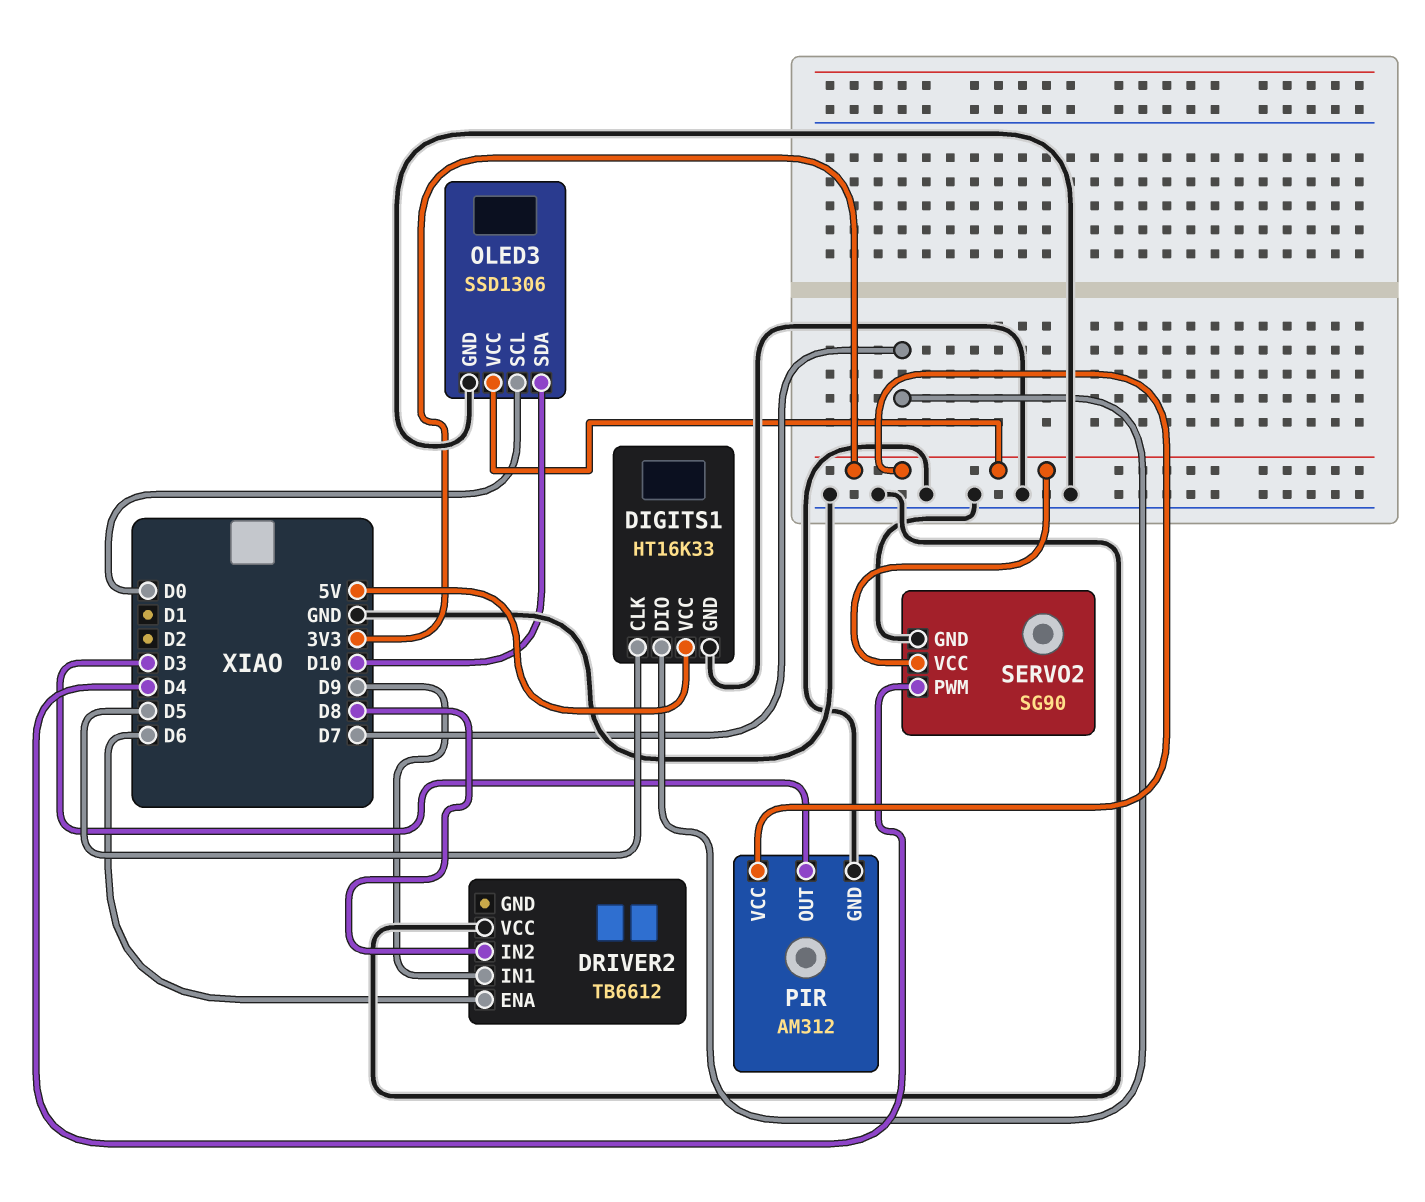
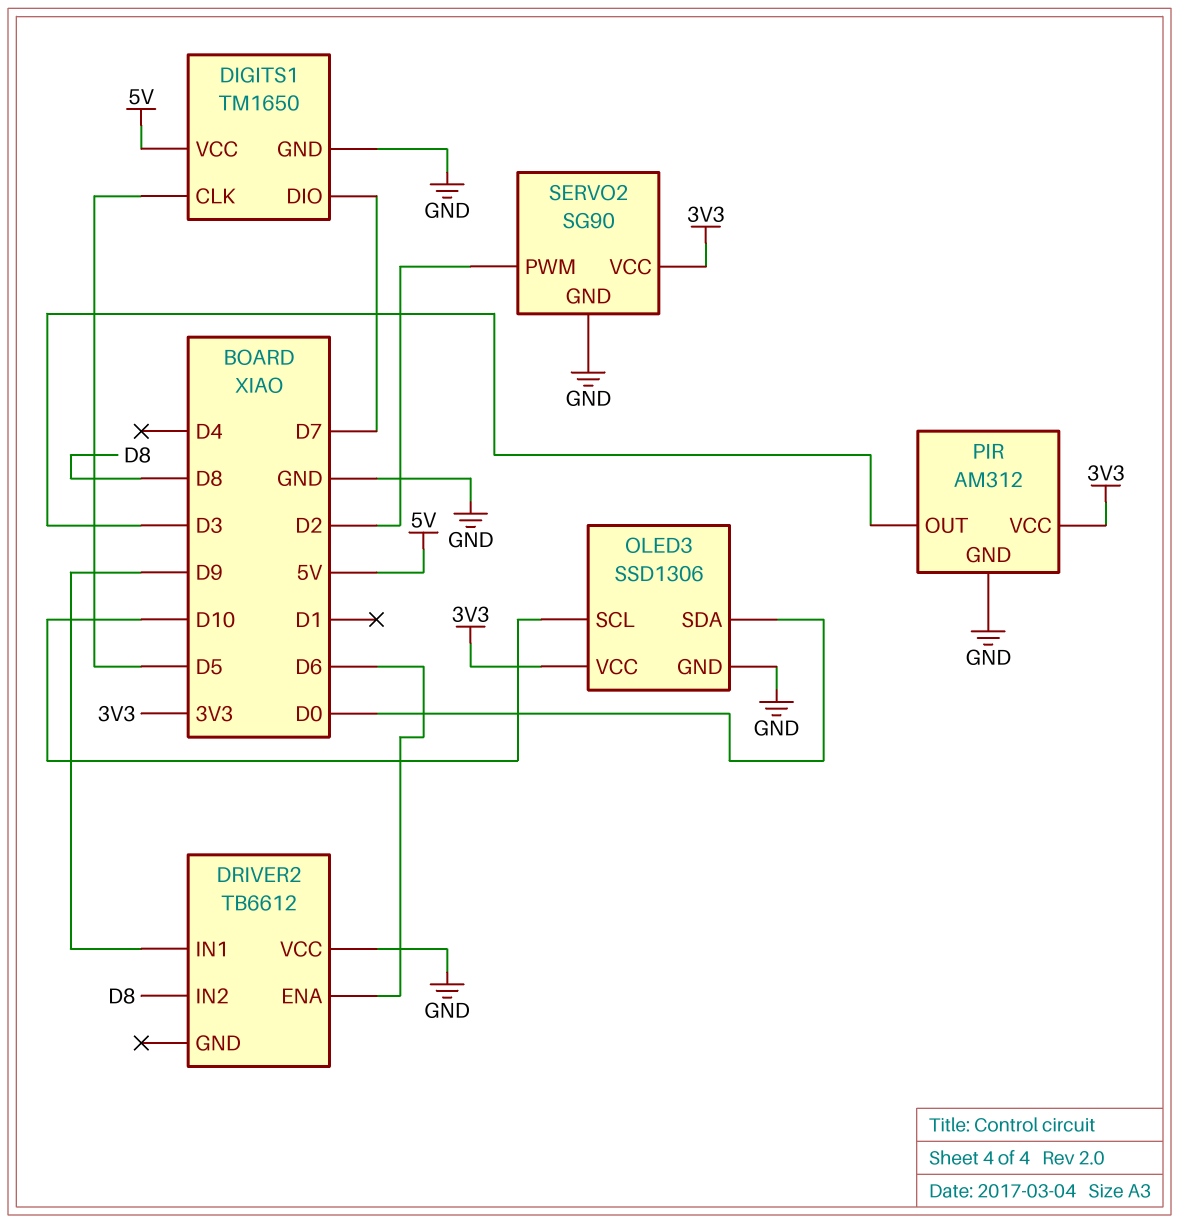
DIGITS1: HT16K33 -> TM1650
OLED3 pin SCL: D0 -> D10
OLED3 pin SDA: D10 -> D0
SERVO2 pin PWM: D4 -> D2

